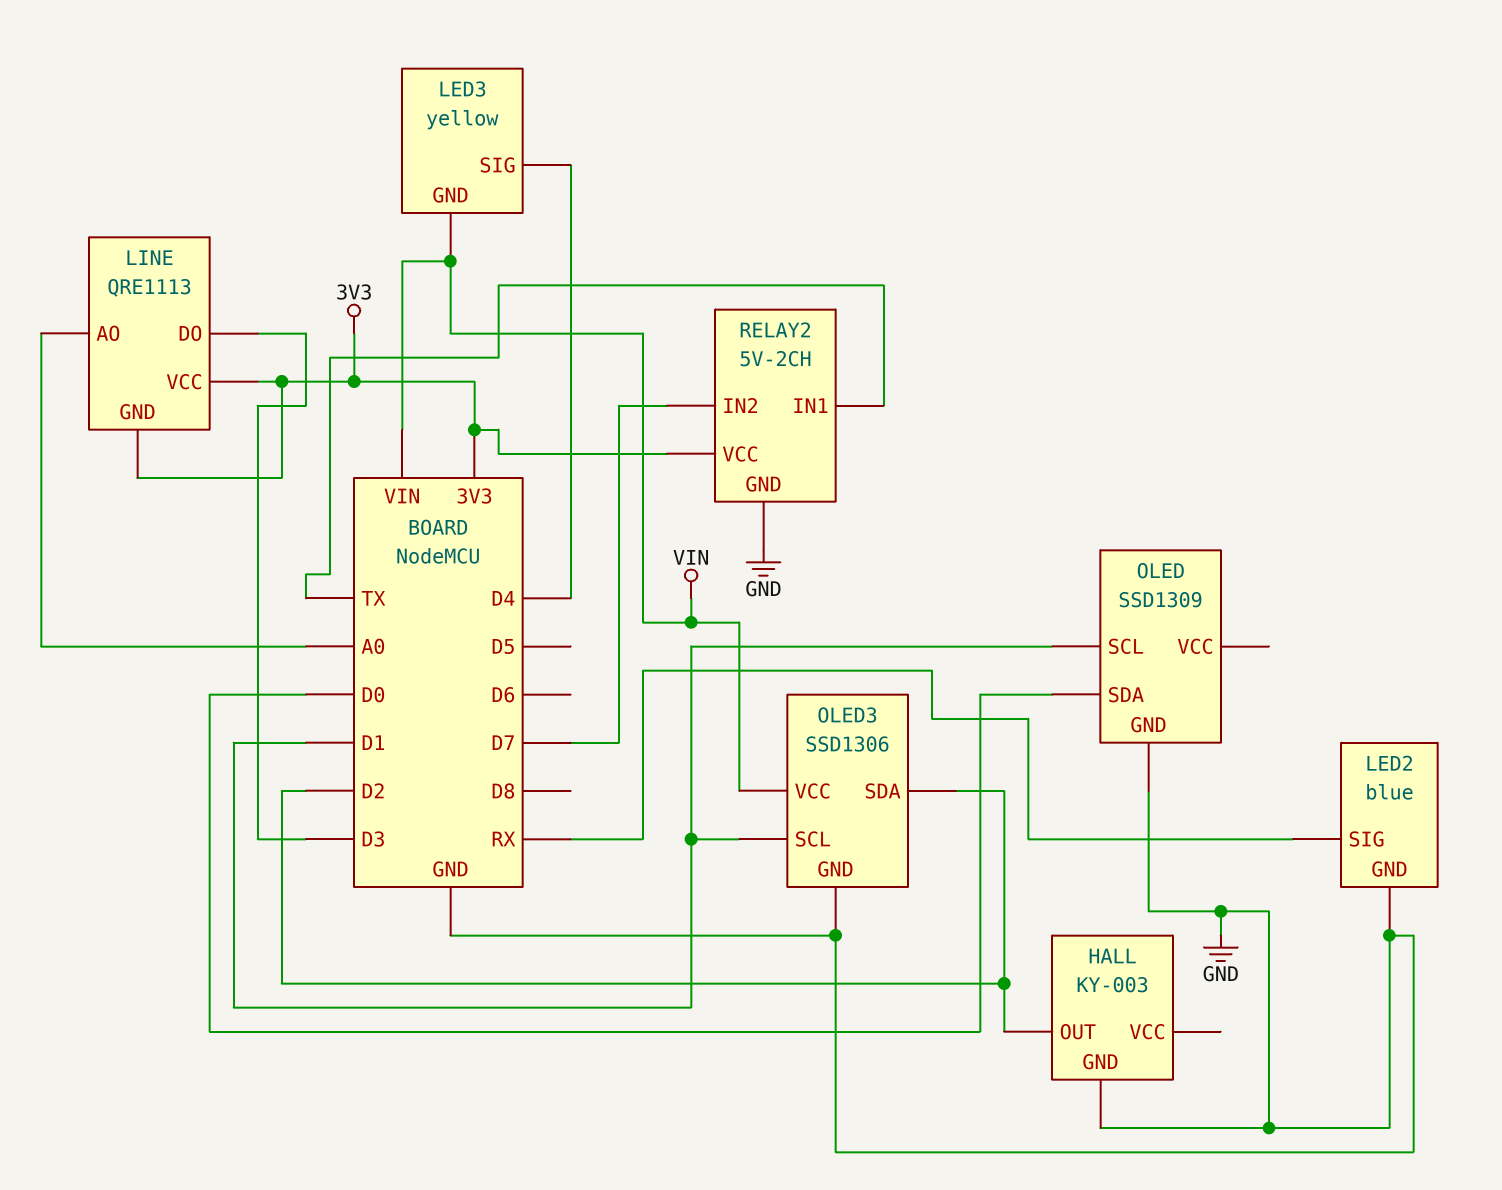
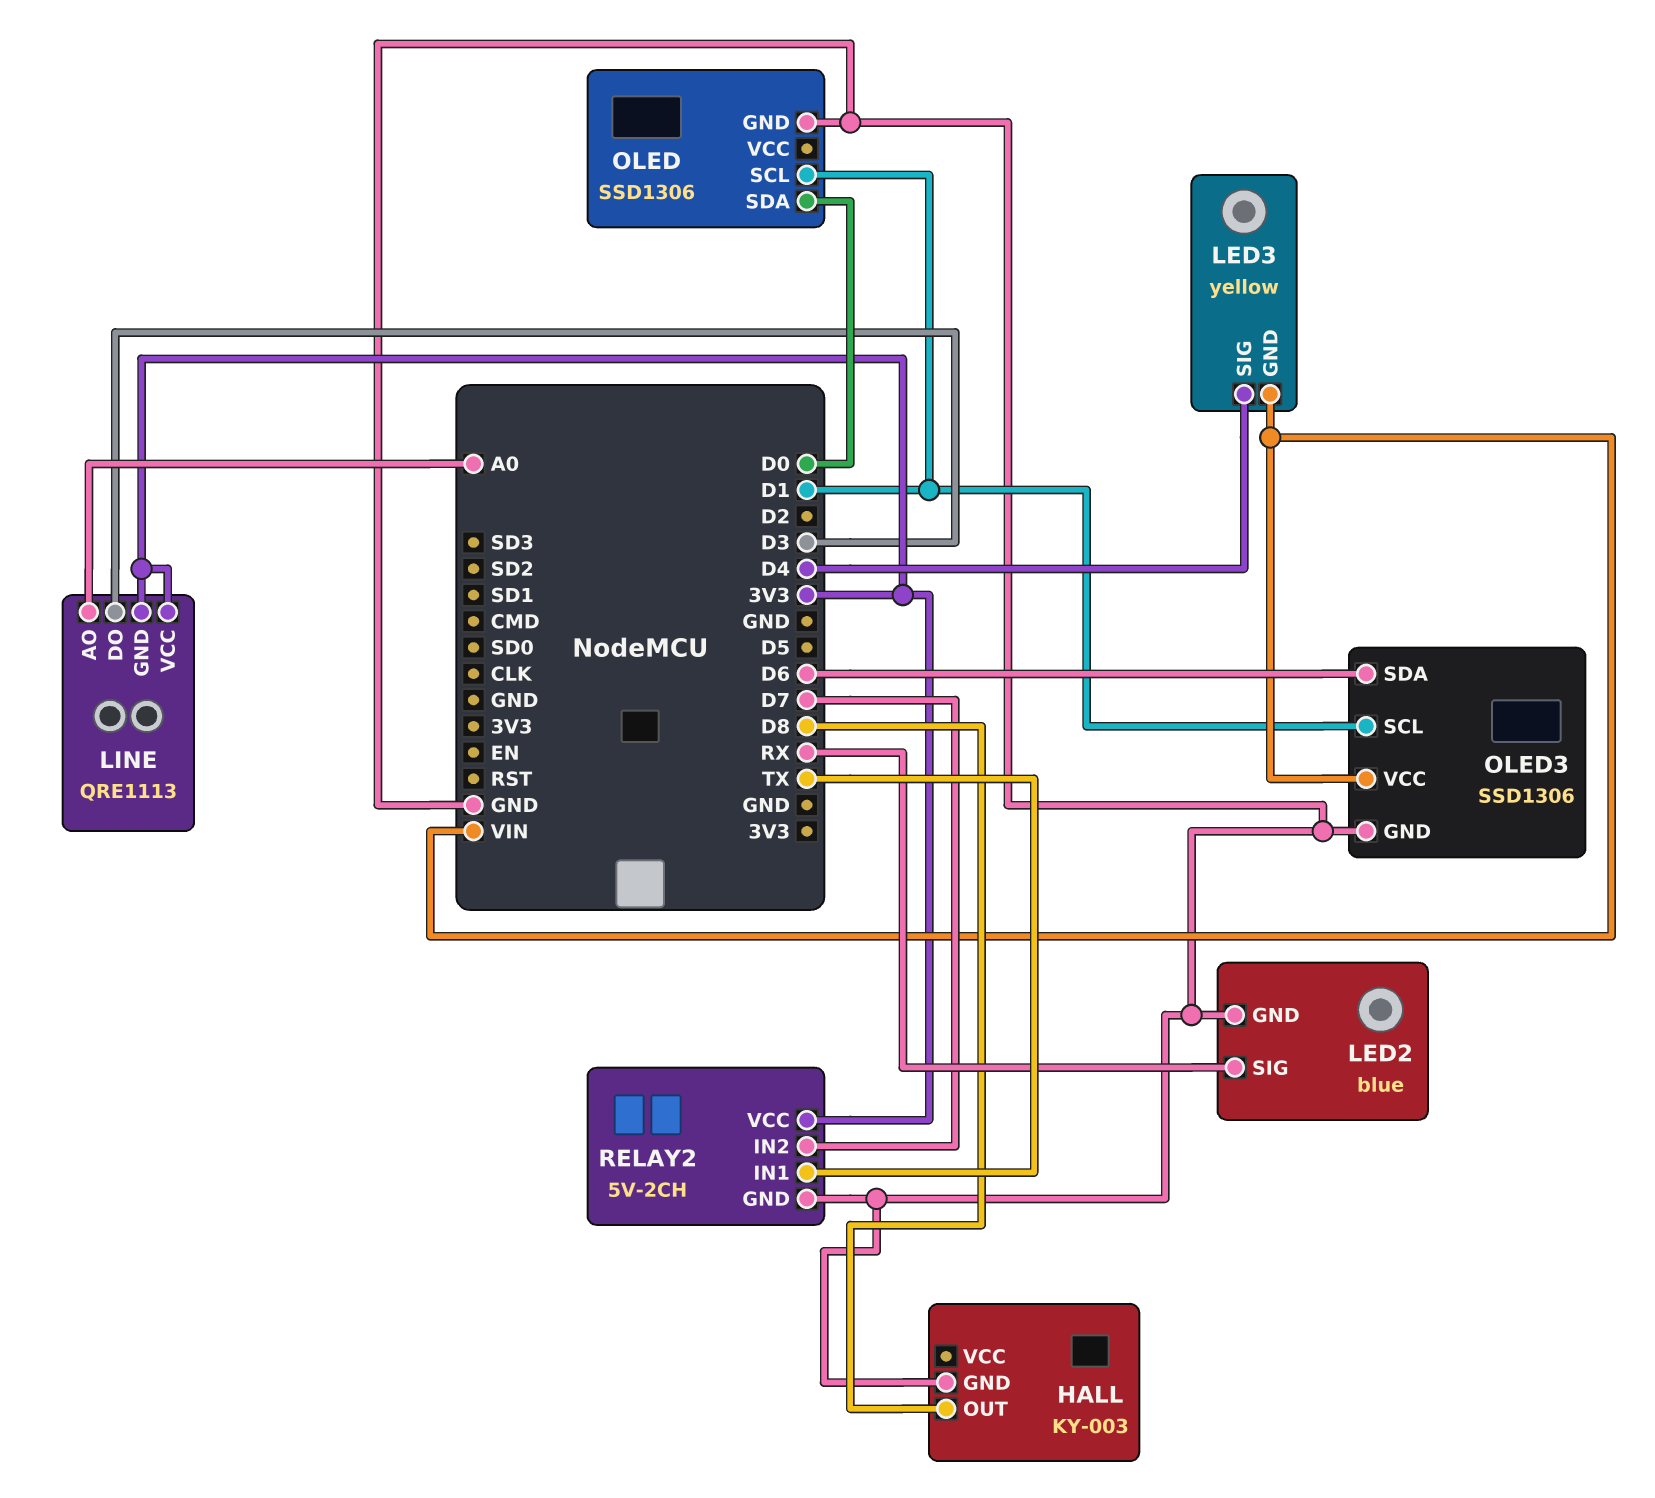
HALL pin OUT: D2 -> D8
OLED: SSD1309 -> SSD1306
OLED3 pin SDA: D2 -> D6

